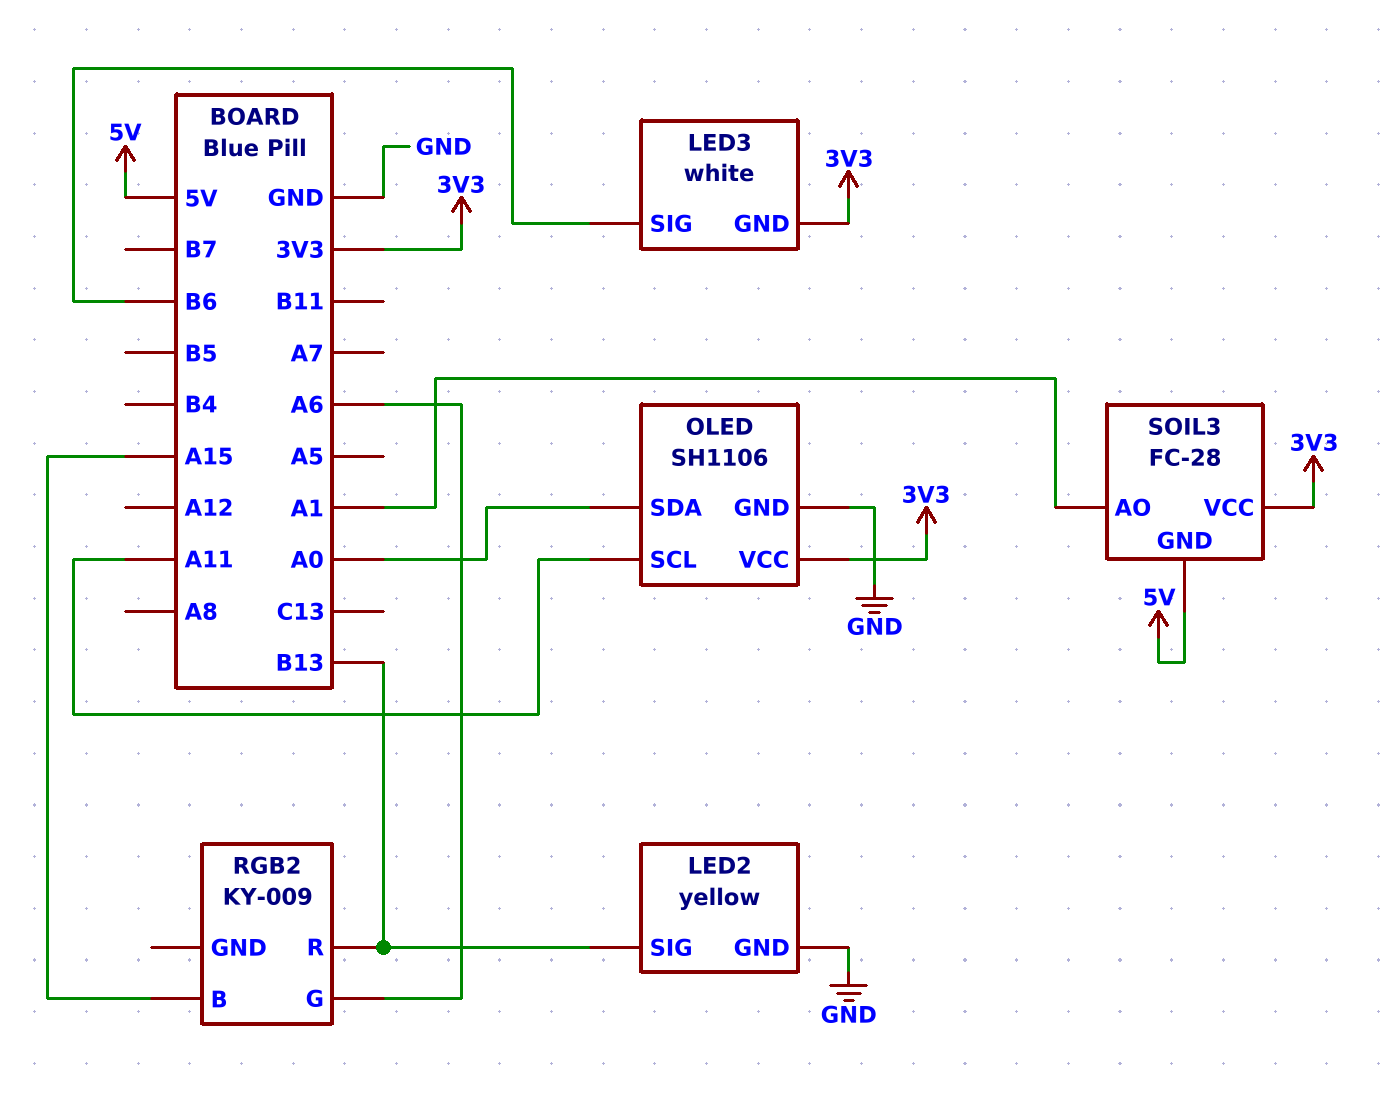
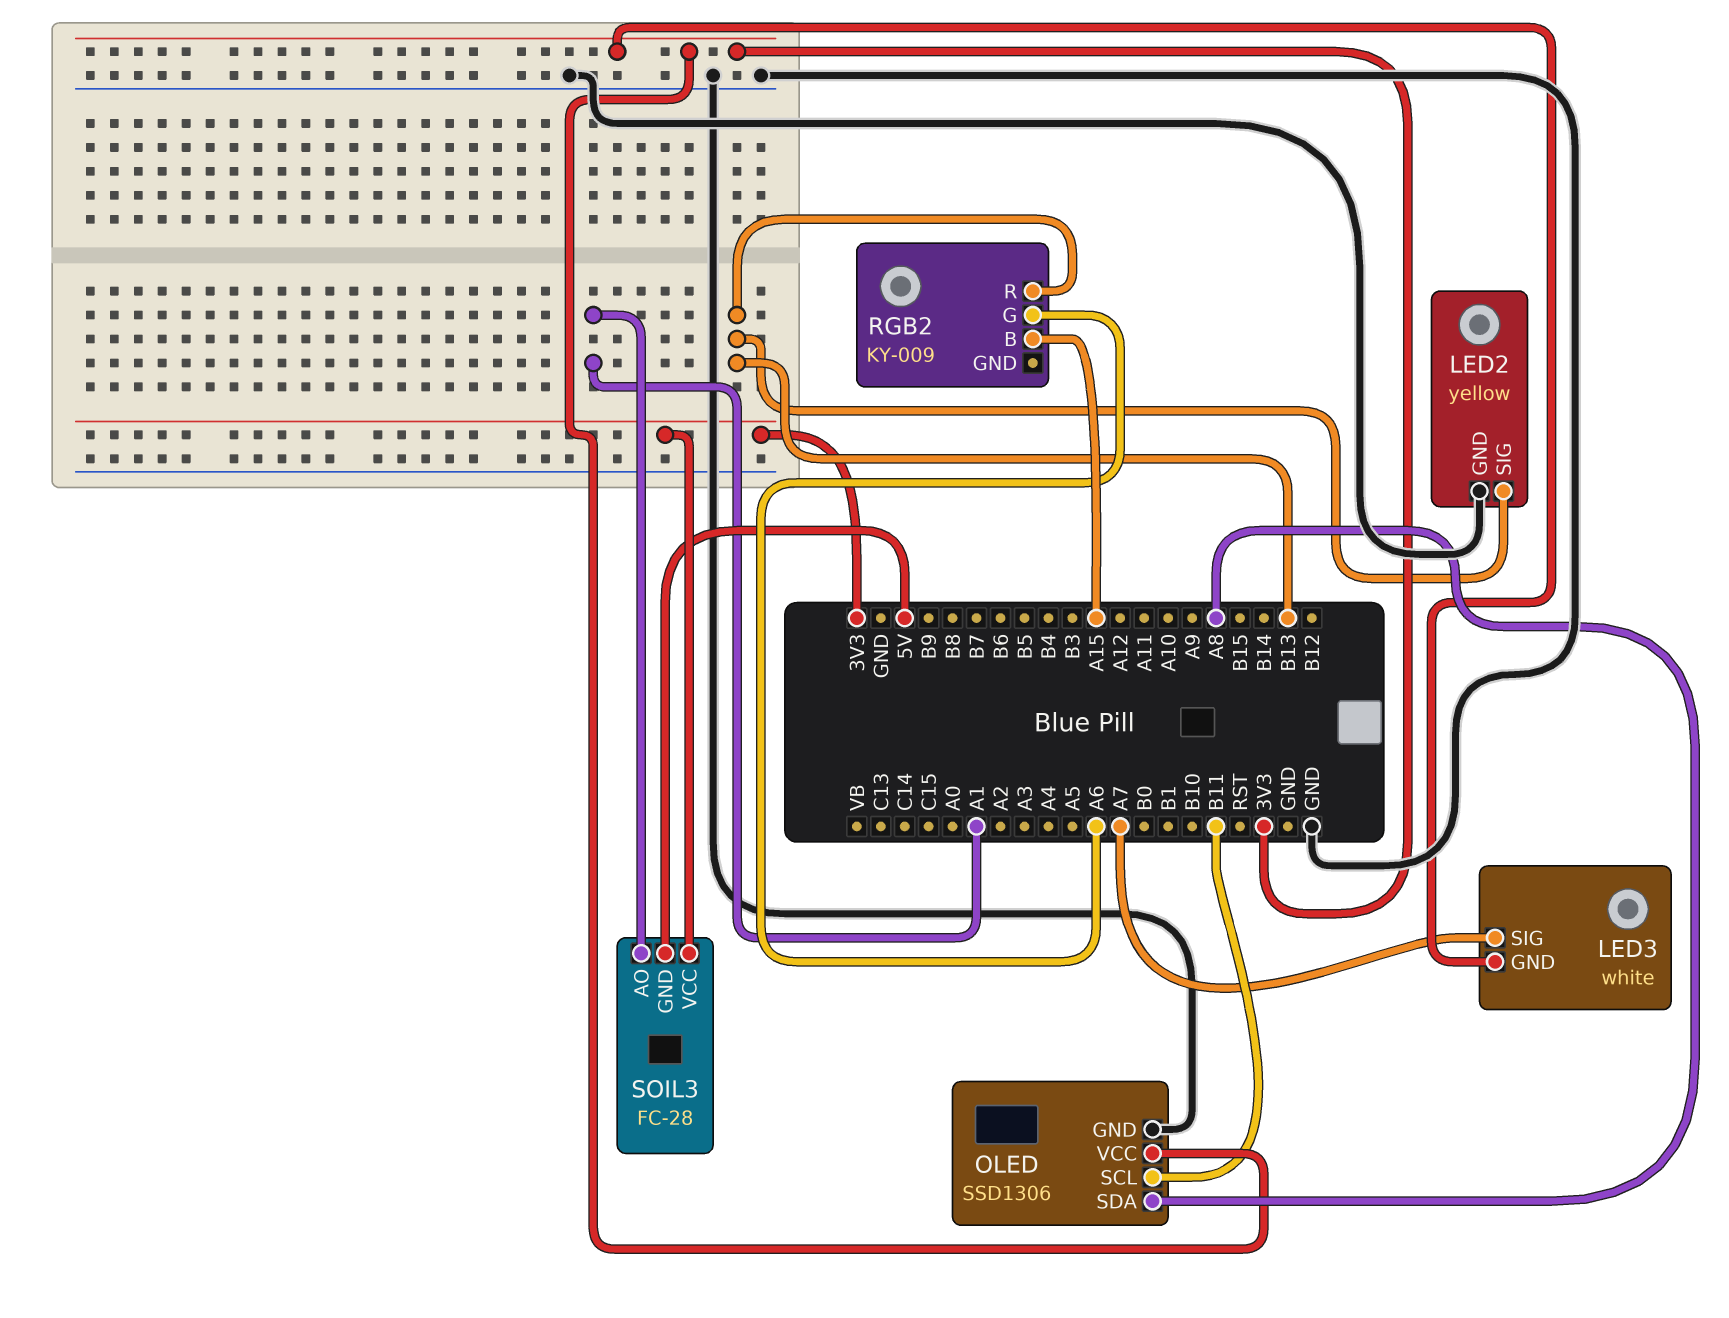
LED3 pin SIG: B6 -> A7
OLED: SH1106 -> SSD1306
OLED pin SCL: A11 -> B11
OLED pin SDA: A0 -> A8

